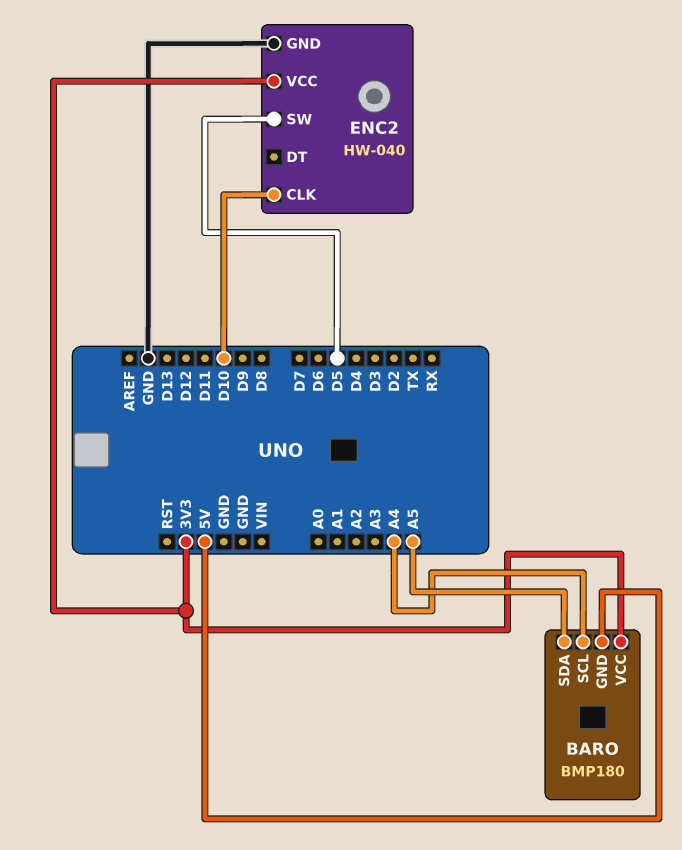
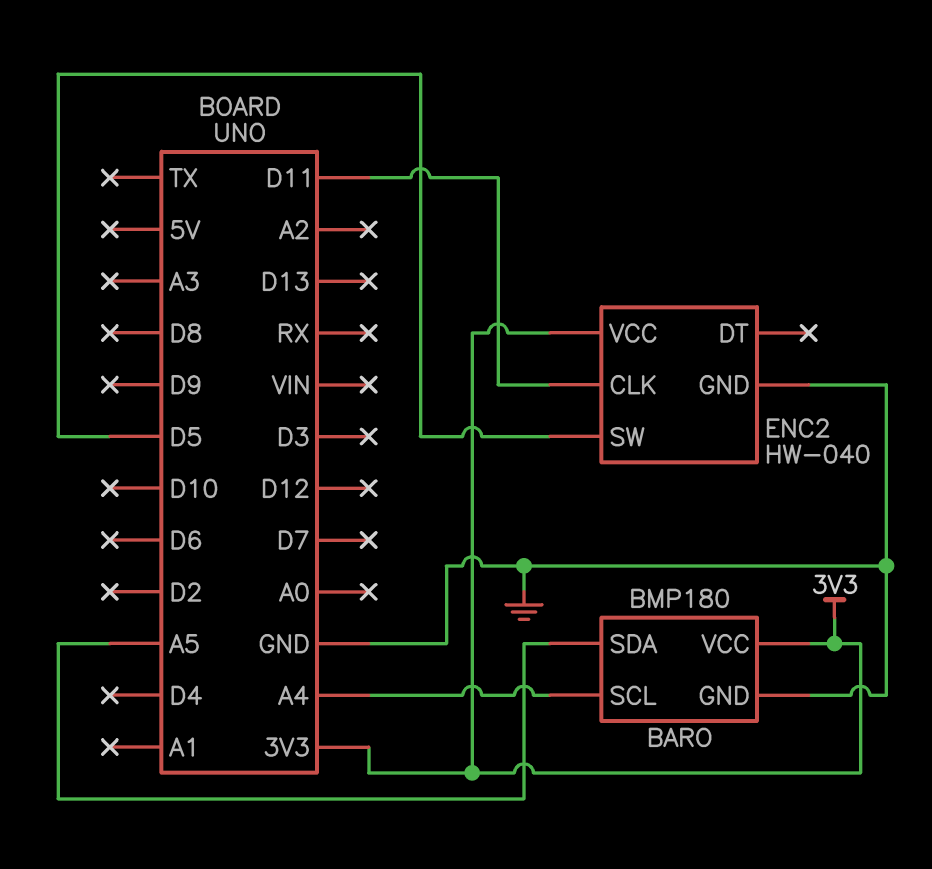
BARO pin GND: 5V -> GND
ENC2 pin CLK: D10 -> D11

